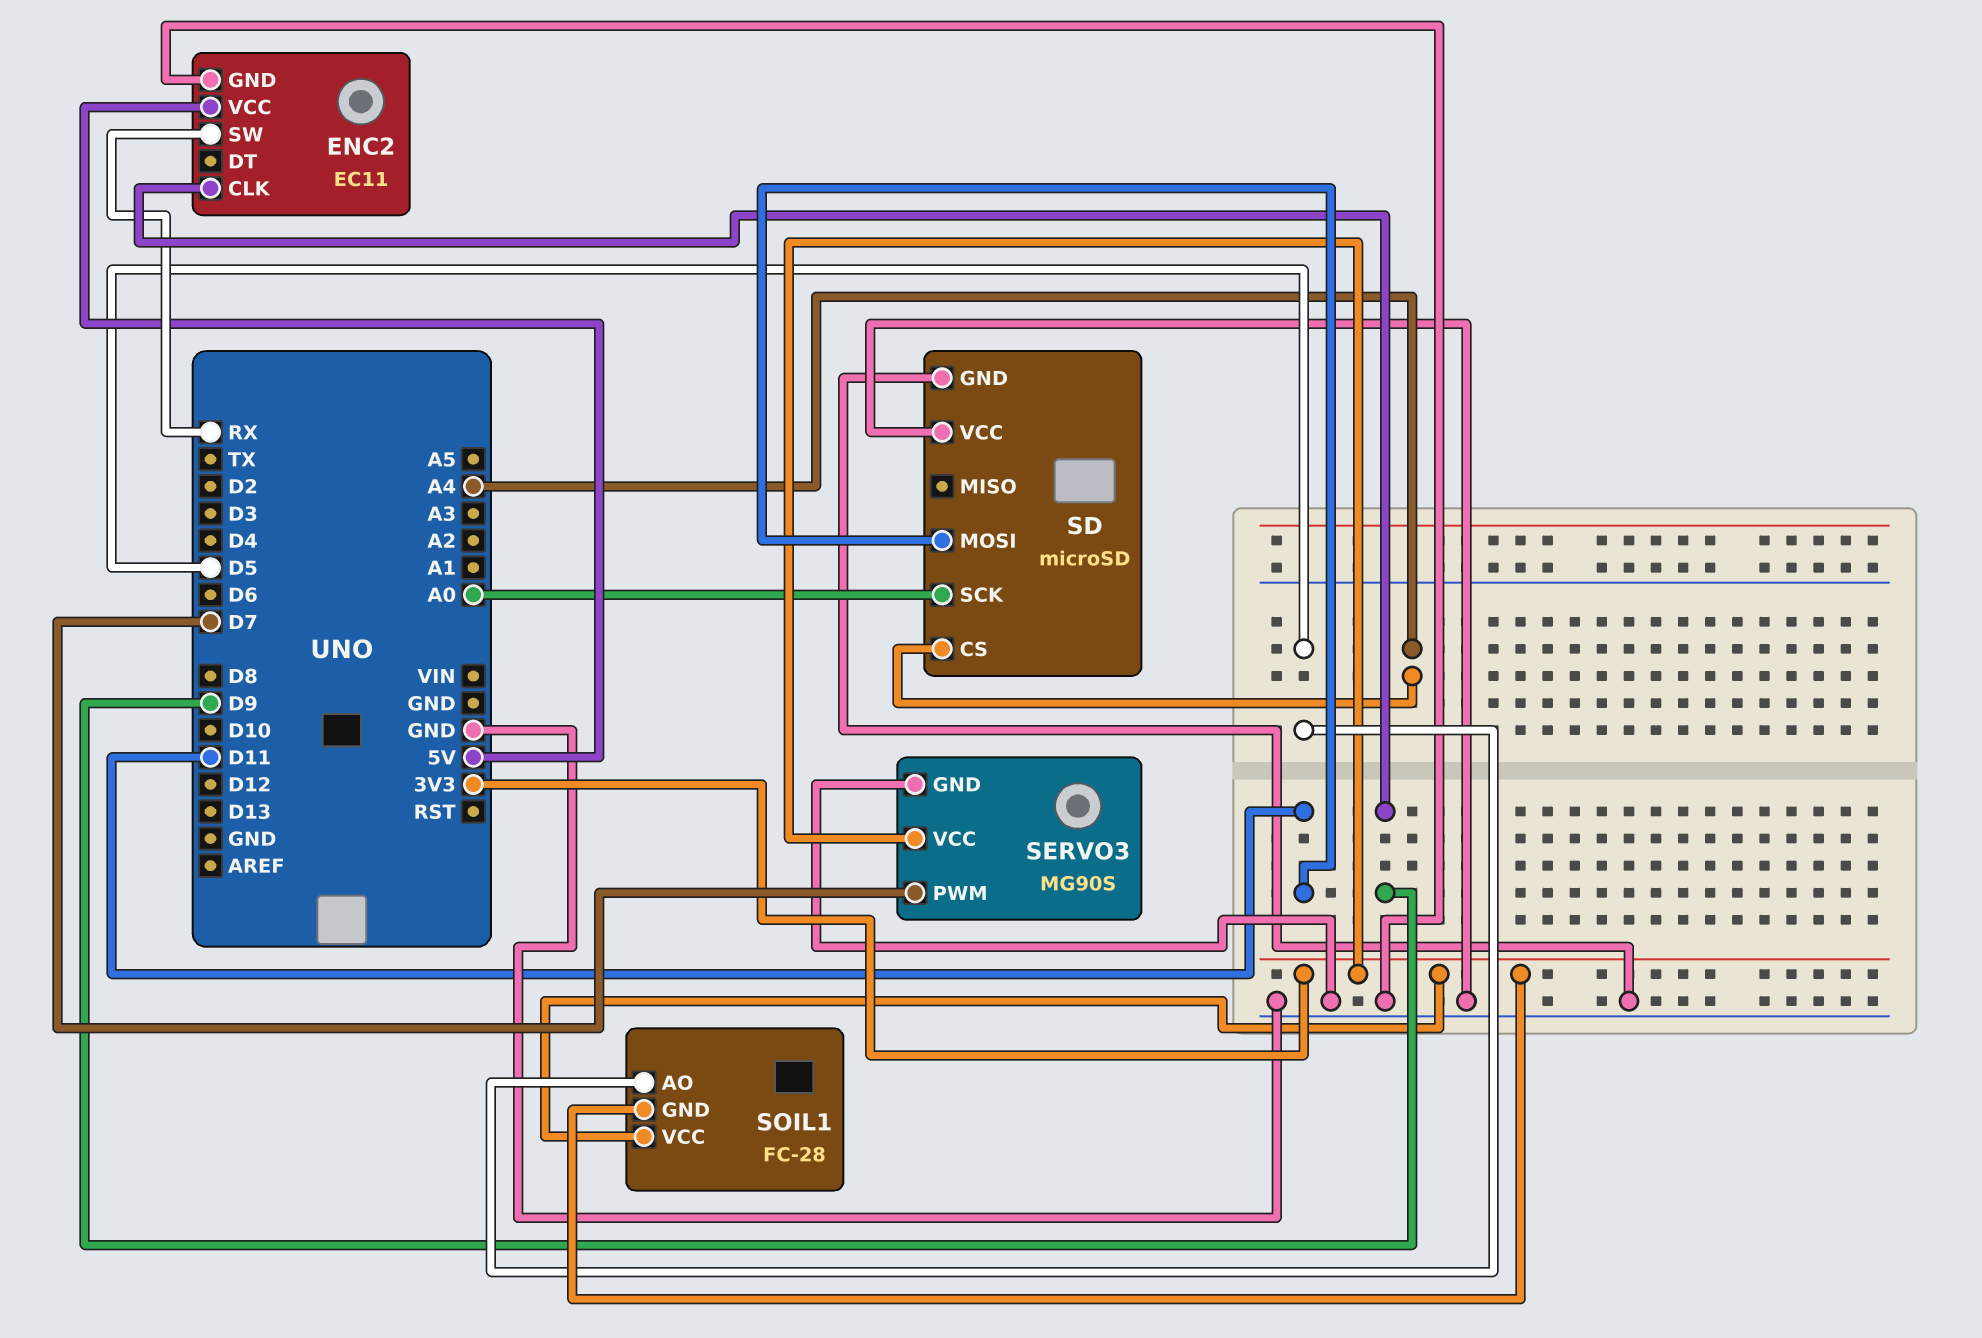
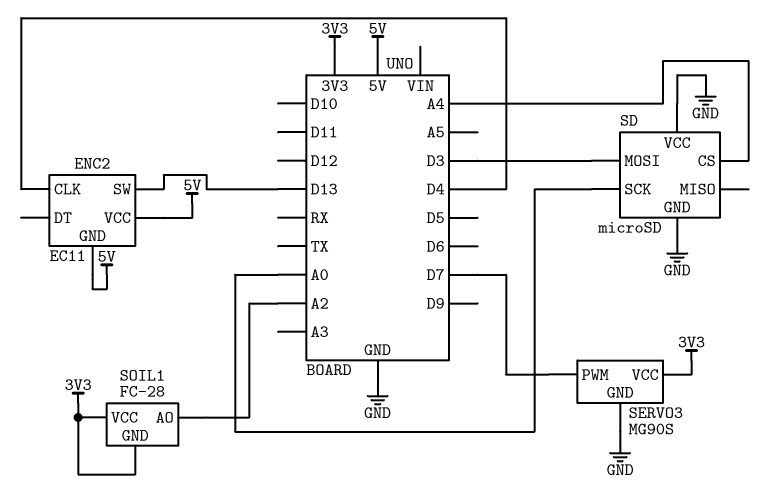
ENC2 pin CLK: D9 -> D4
ENC2 pin GND: GND -> 5V
ENC2 pin SW: RX -> D13
SD pin MOSI: D11 -> D3
SOIL1 pin AO: D5 -> A2

